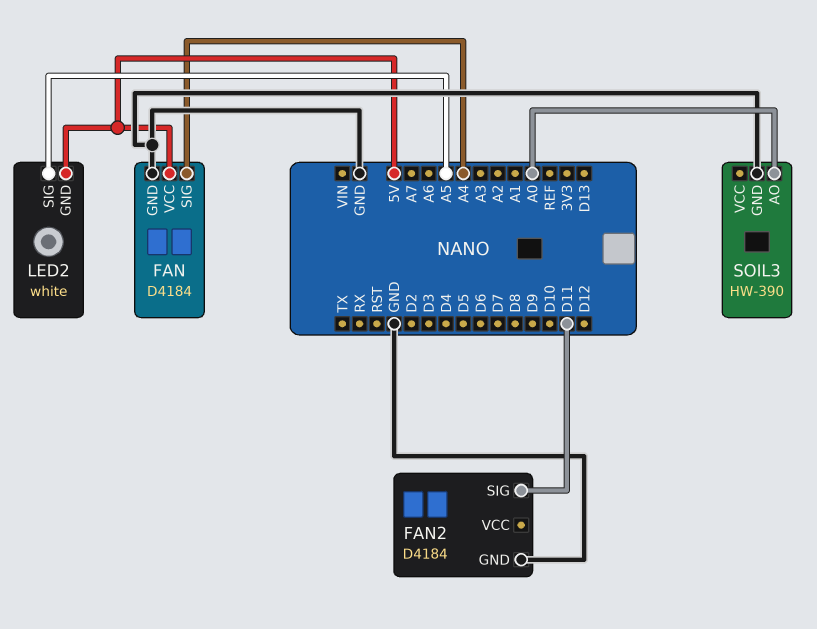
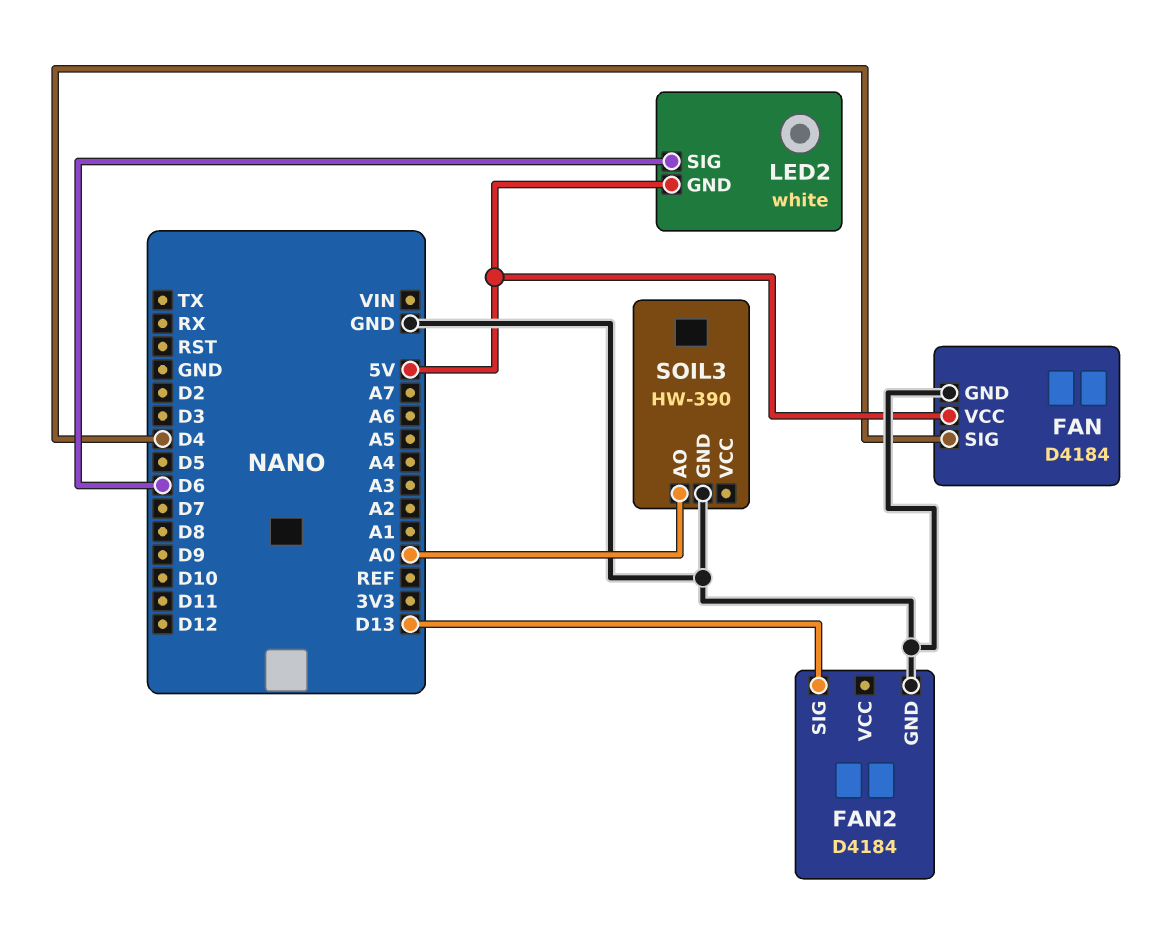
FAN pin SIG: A4 -> D4
FAN2 pin SIG: D11 -> D13
LED2 pin SIG: A5 -> D6

